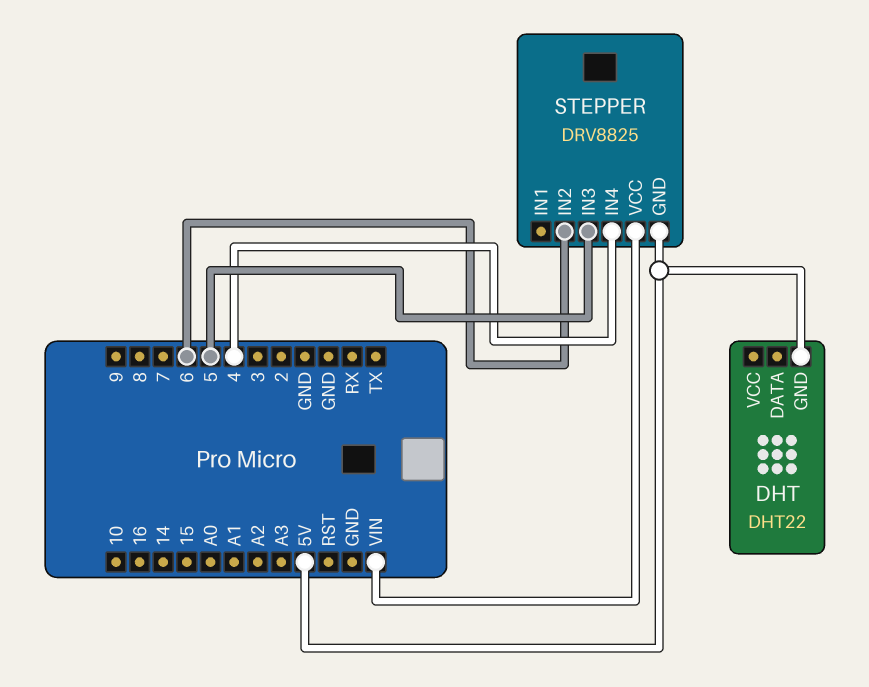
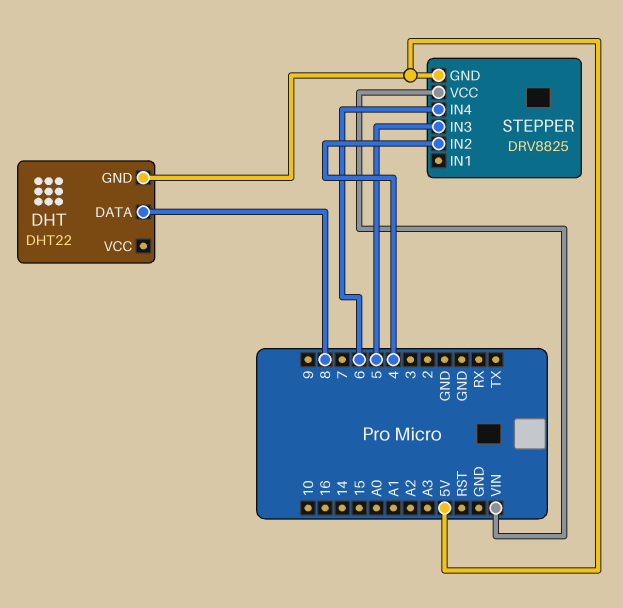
DHT pin DATA: none -> 8
STEPPER pin IN2: 6 -> 4
STEPPER pin IN4: 4 -> 6

